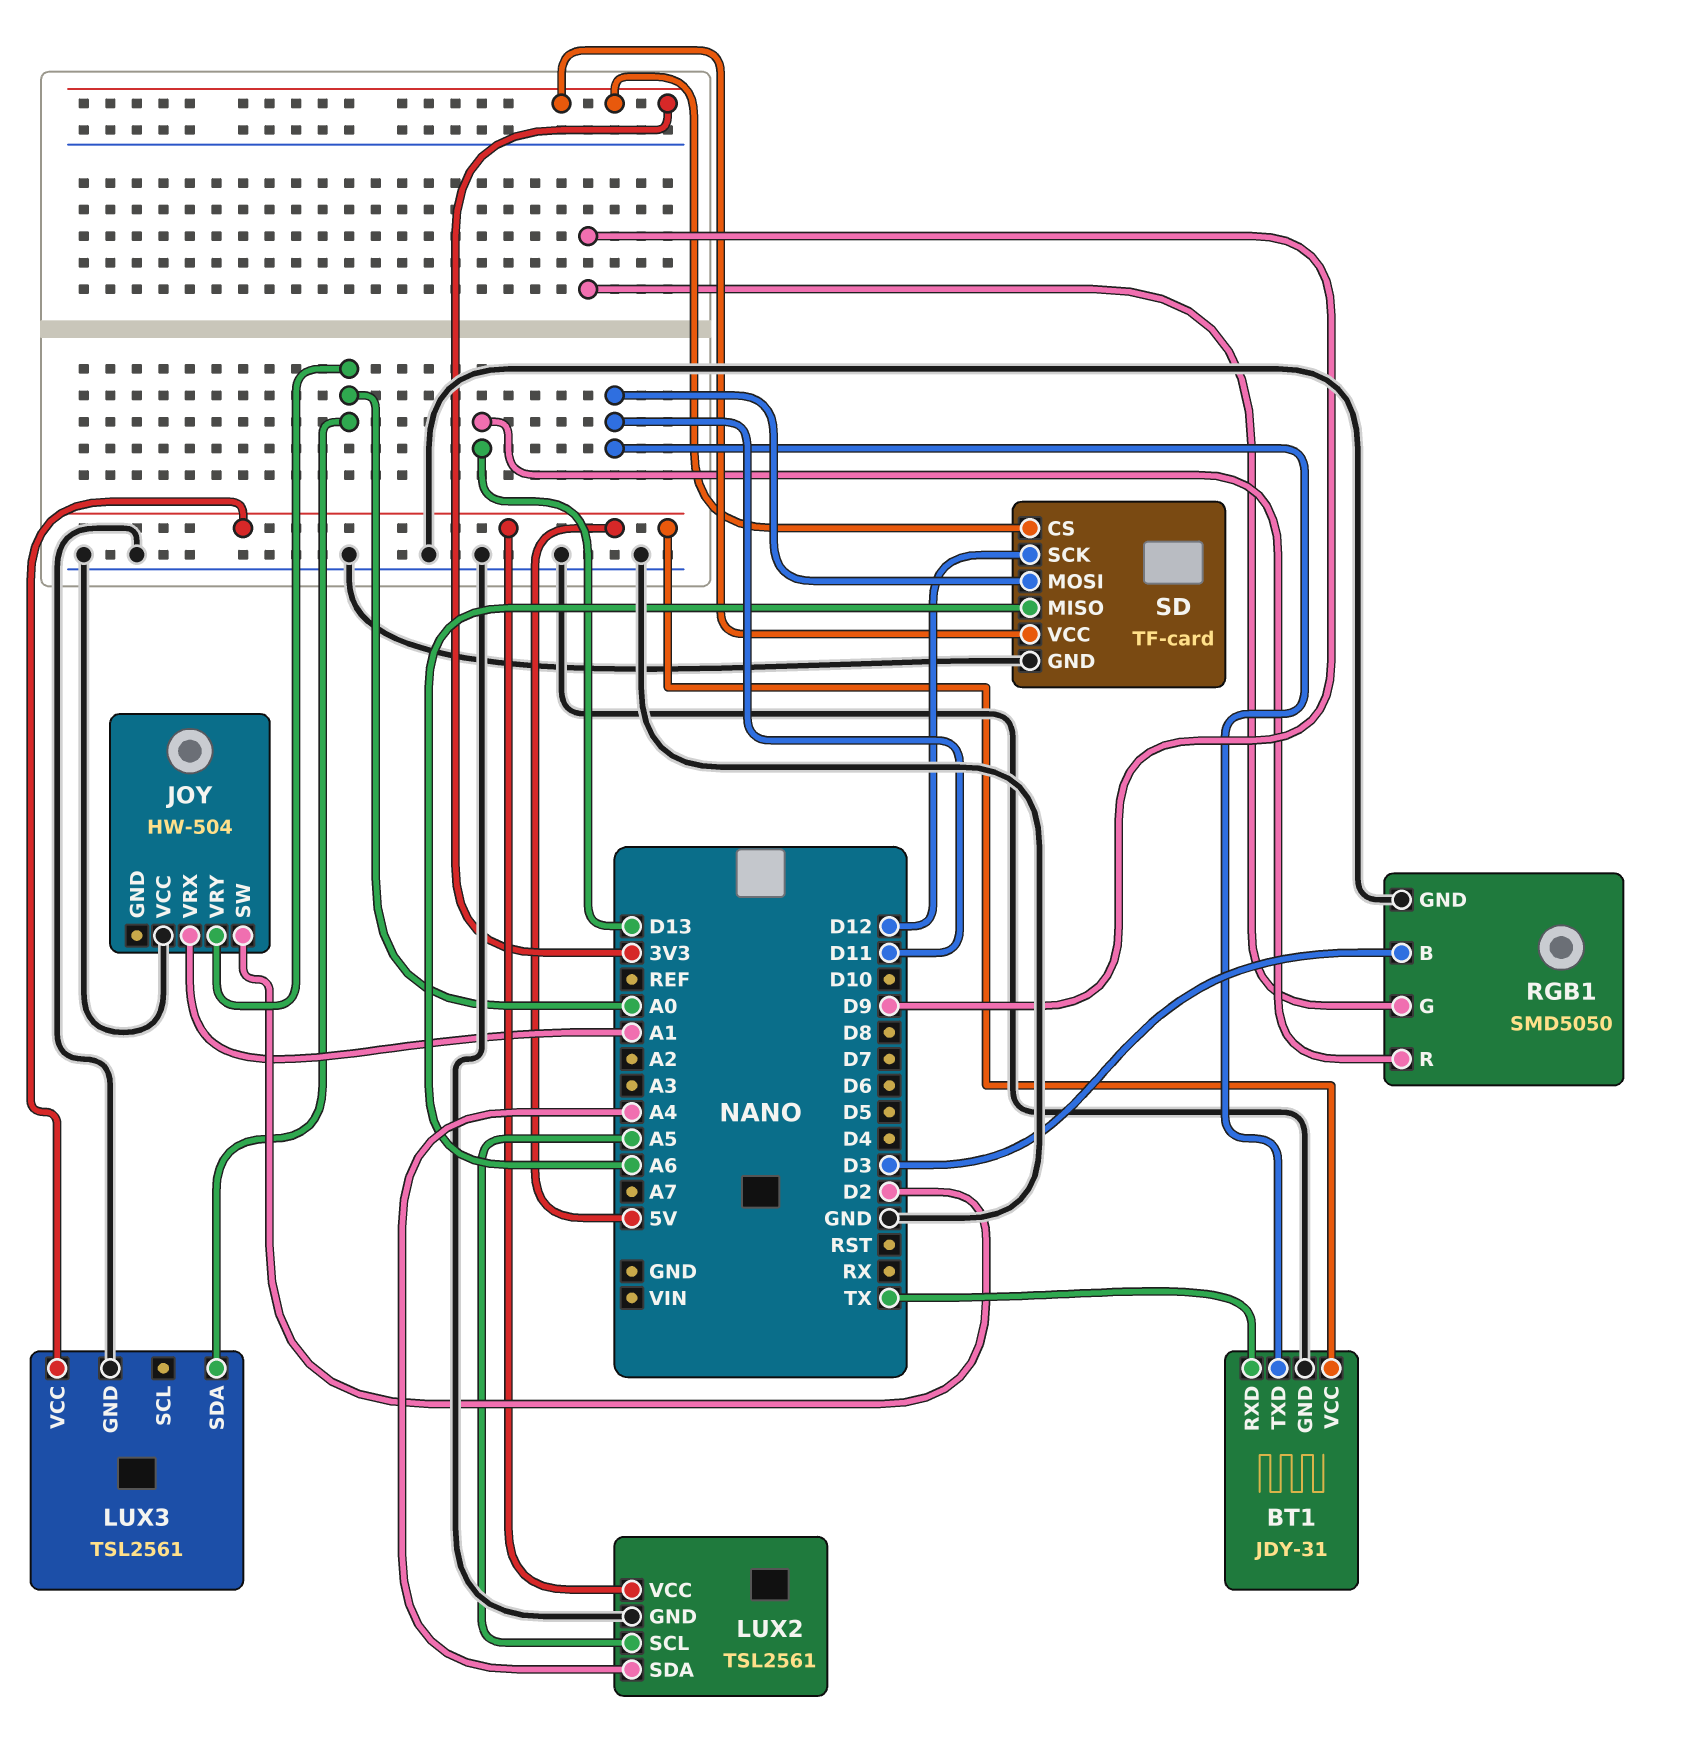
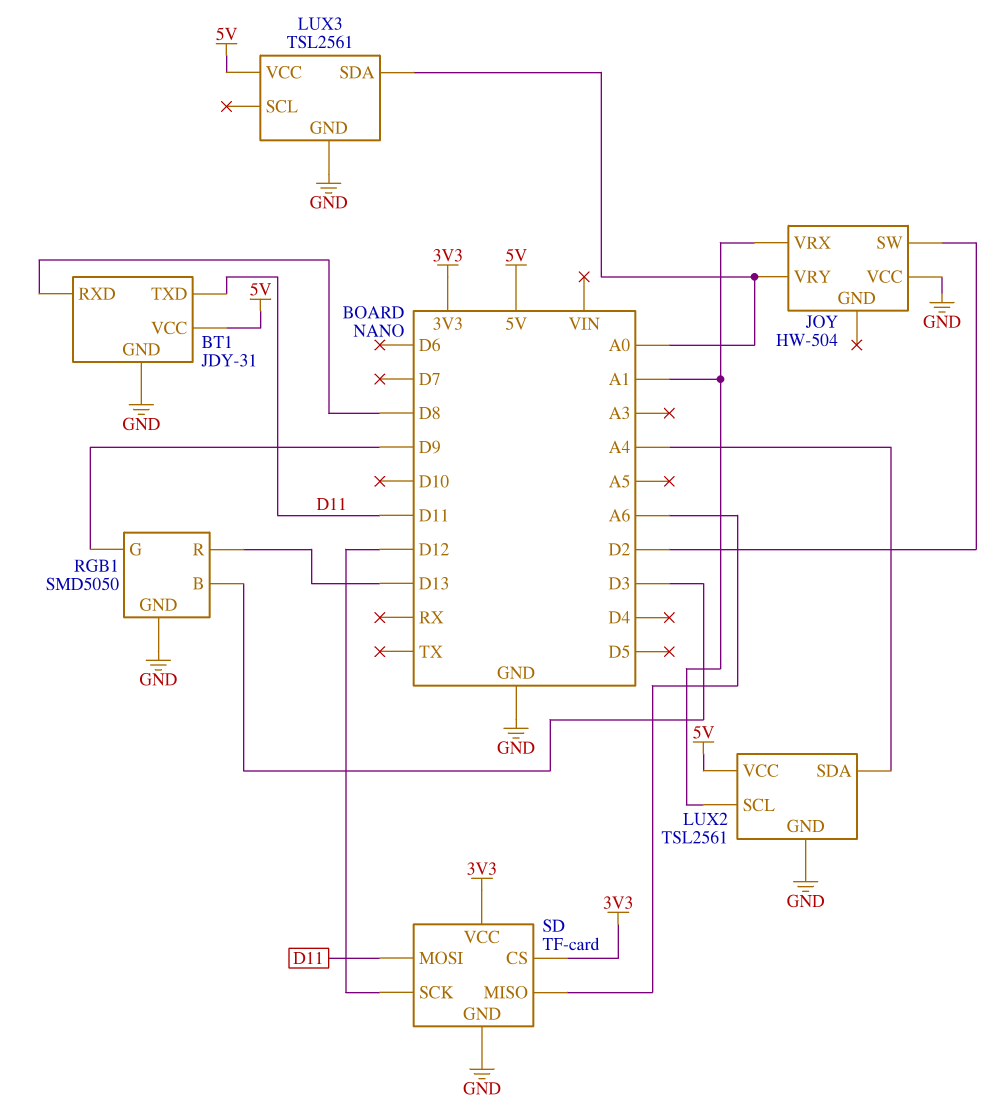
BT1 pin RXD: TX -> D8
LUX2 pin SCL: A5 -> A1

